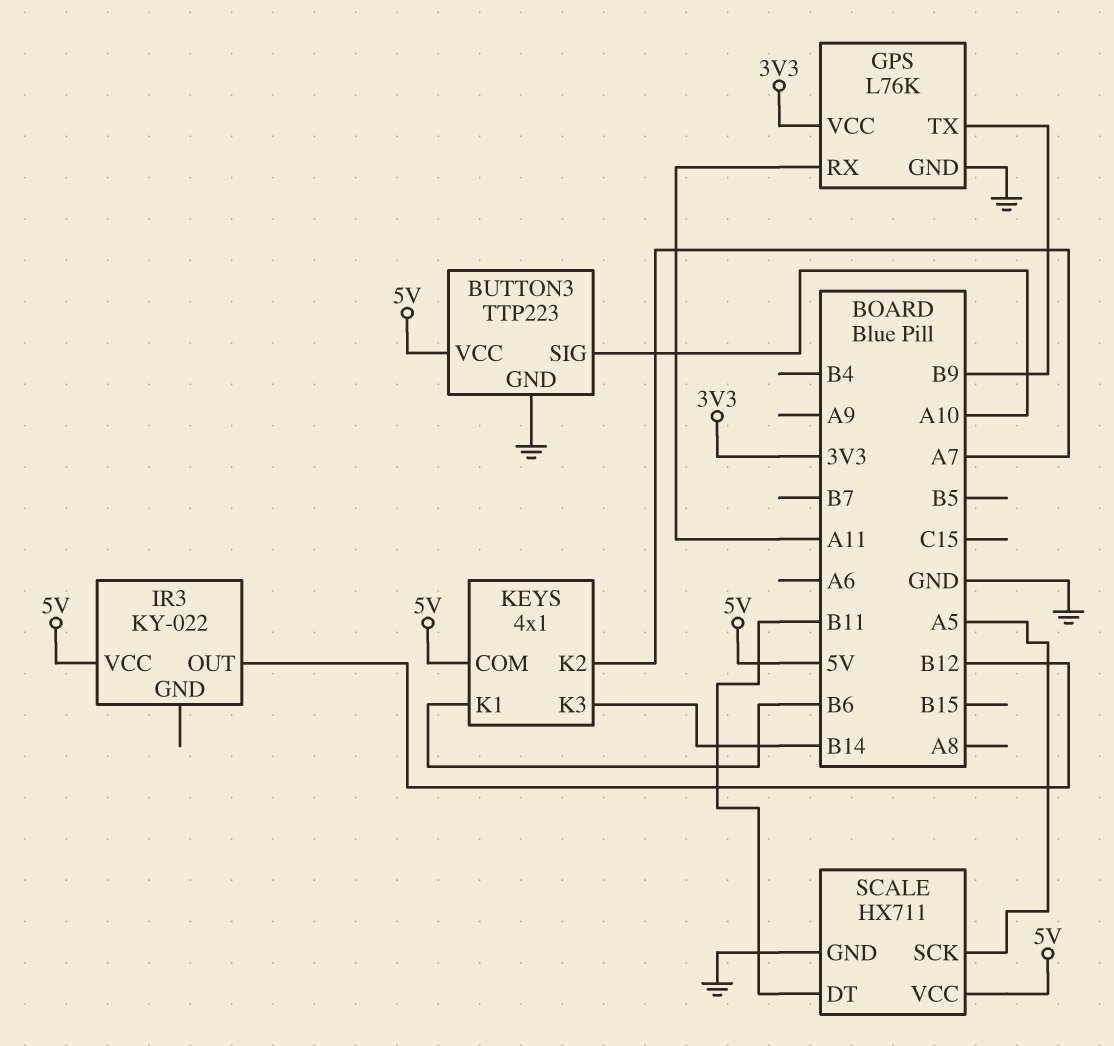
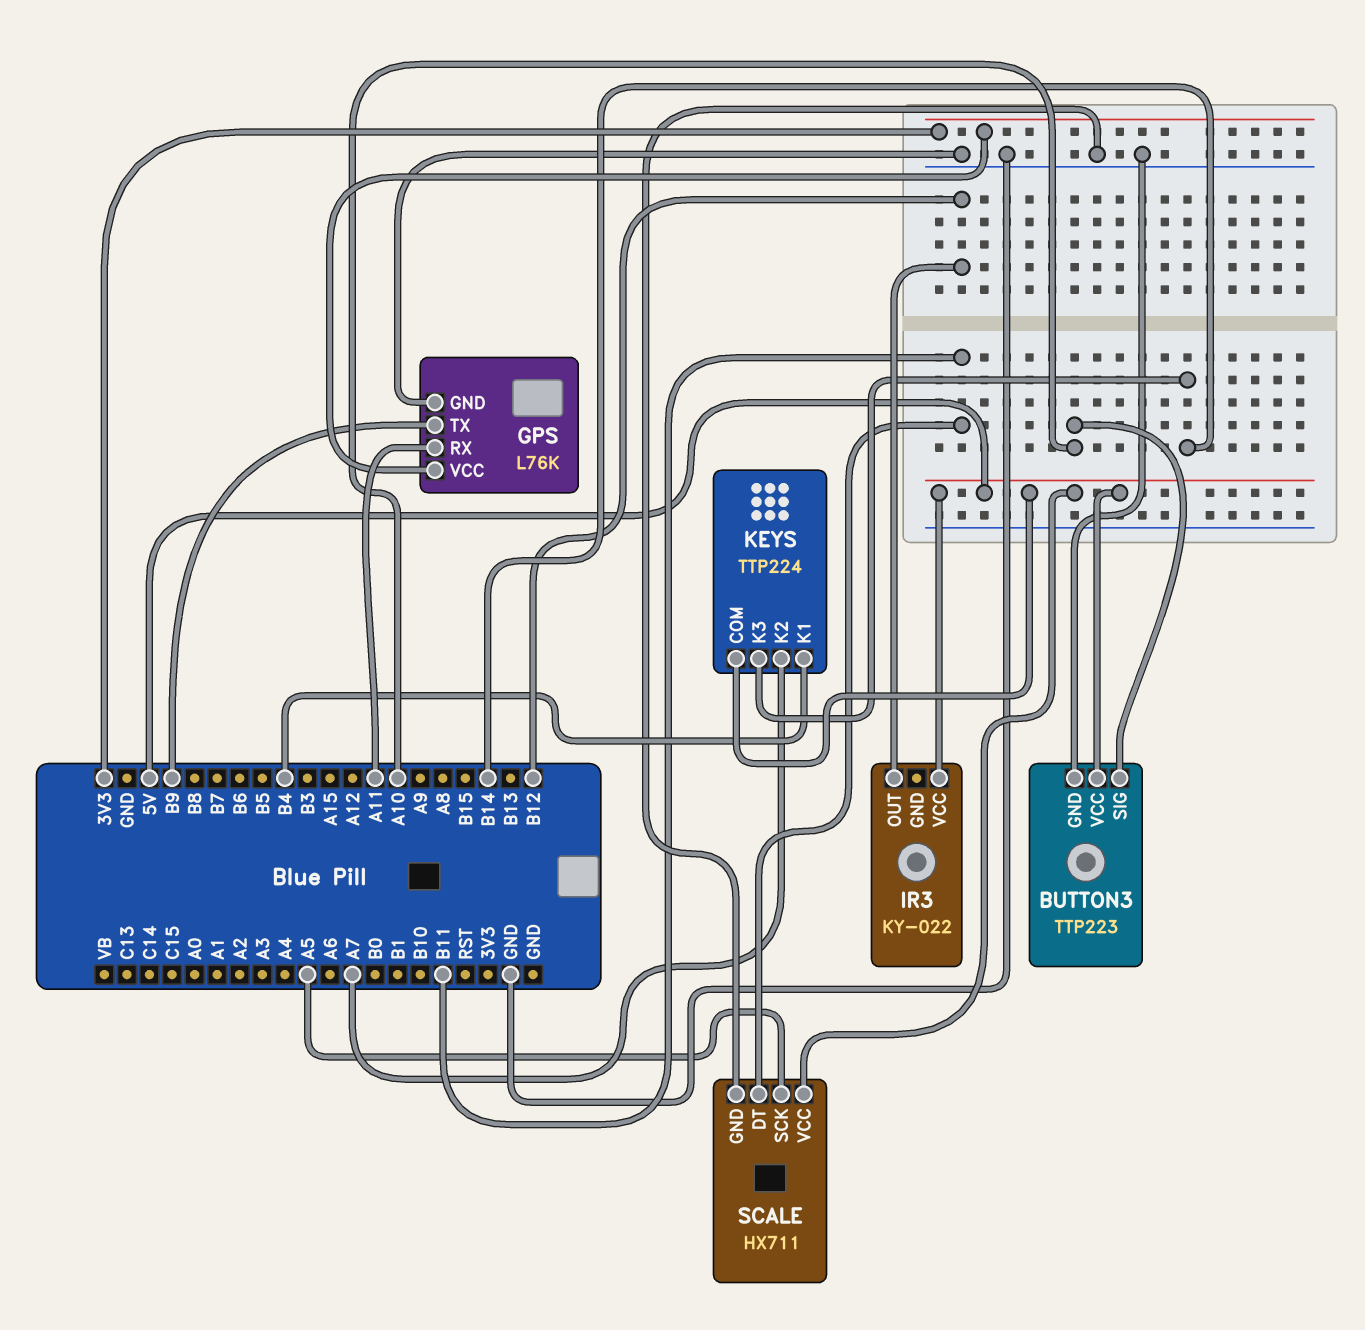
KEYS: 4x1 -> TTP224
KEYS pin K1: B6 -> B4

